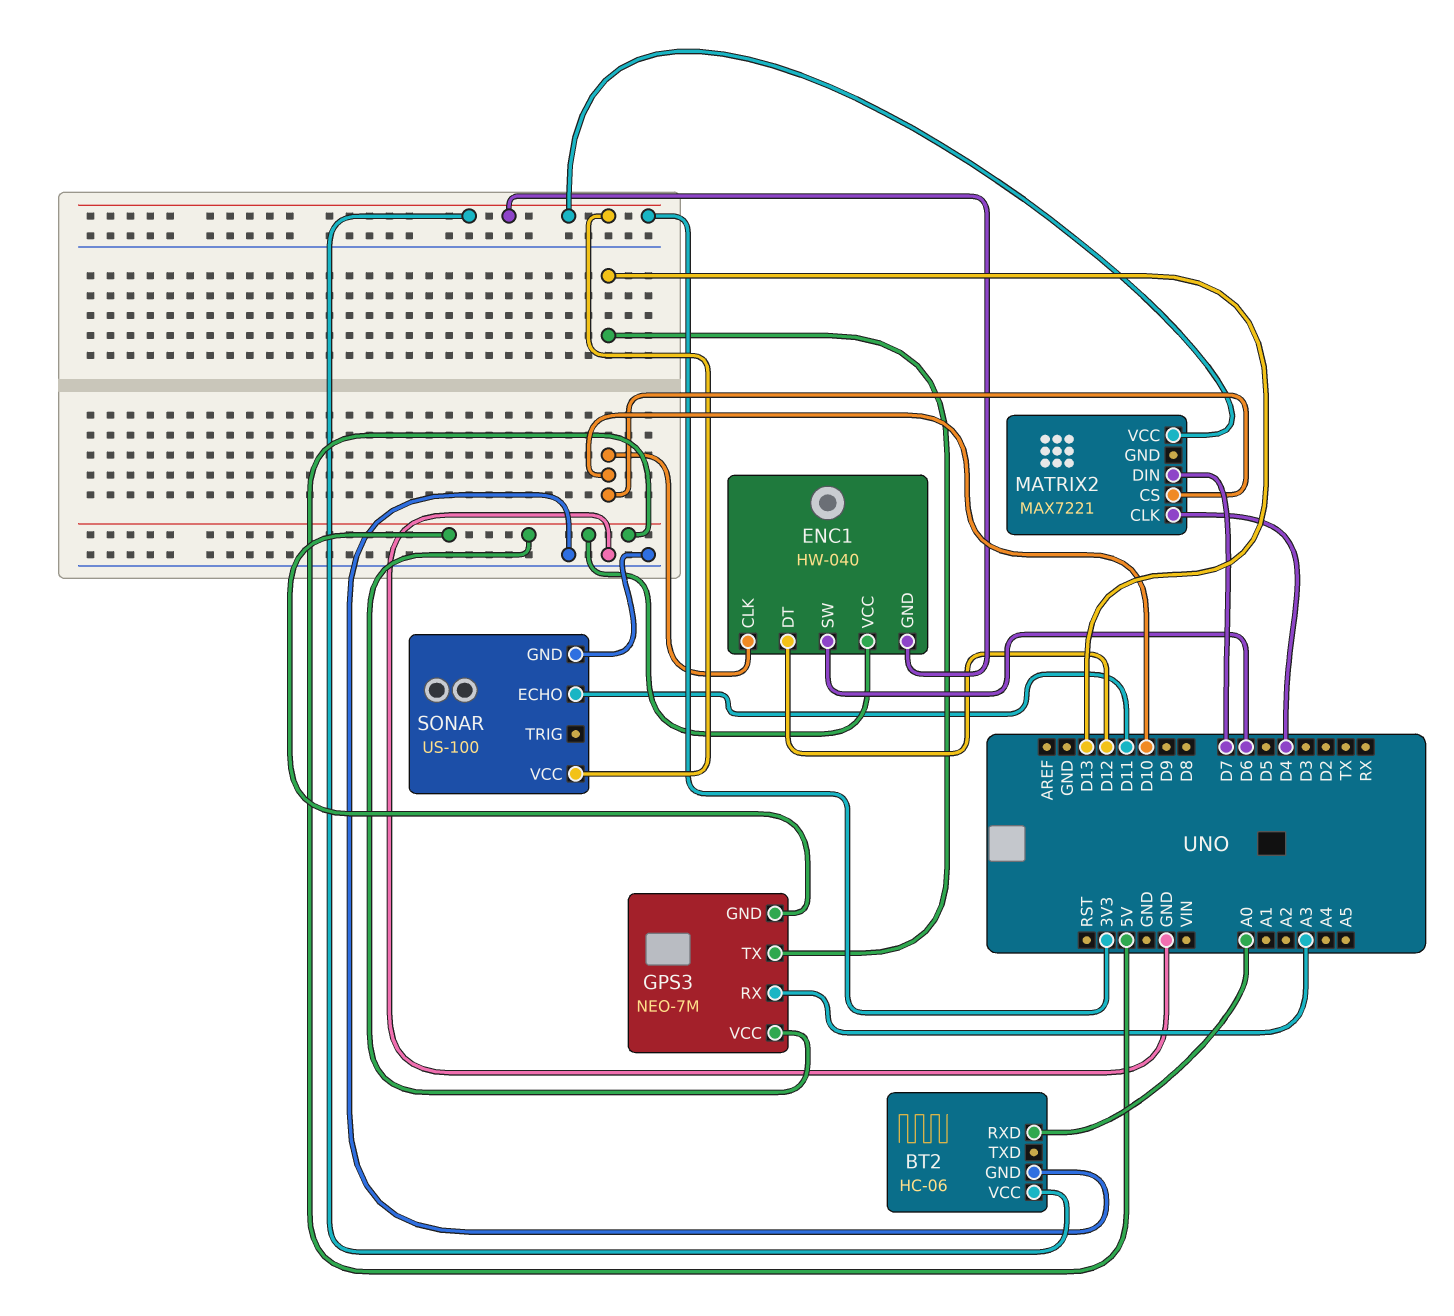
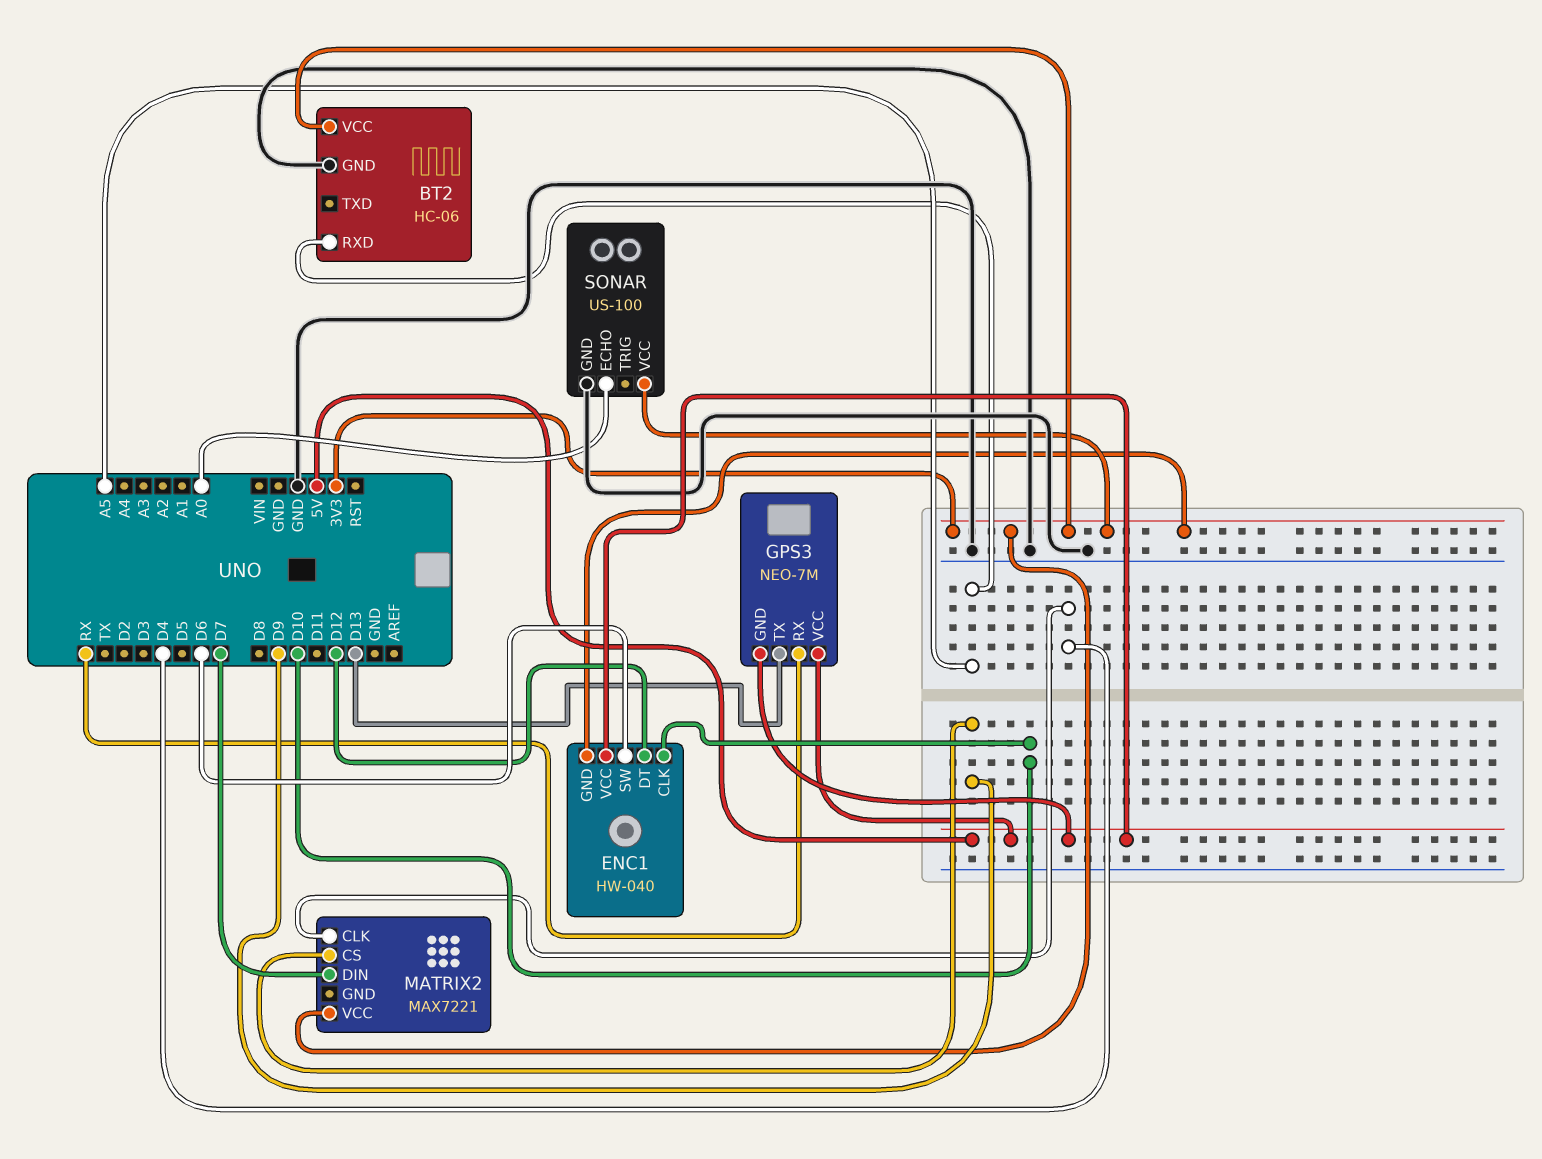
BT2 pin RXD: A0 -> A5
GPS3 pin RX: A3 -> RX
MATRIX2 pin CS: D10 -> D9
SONAR pin ECHO: D11 -> A0

